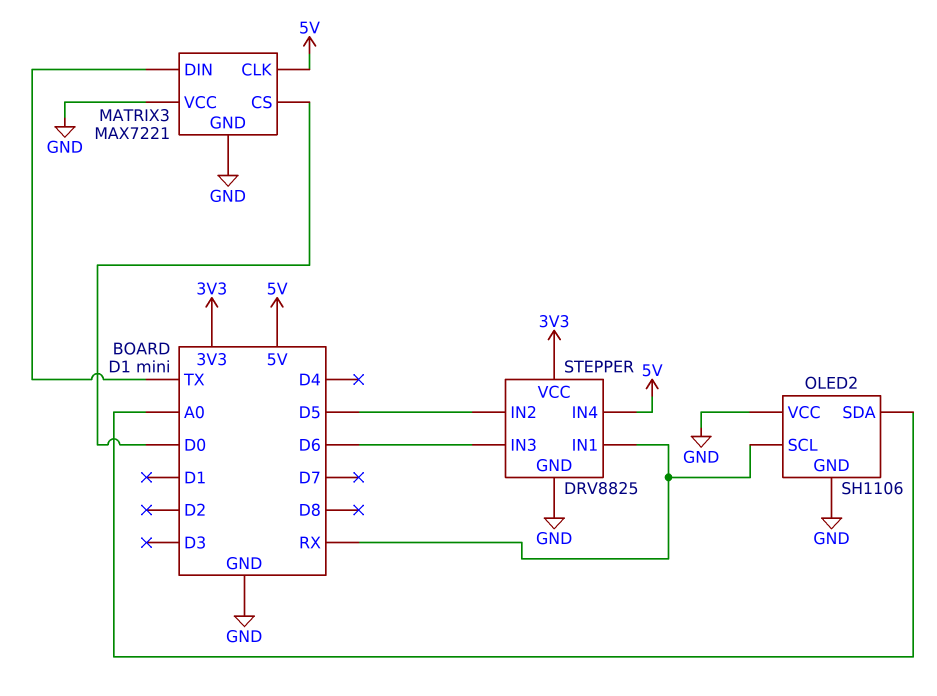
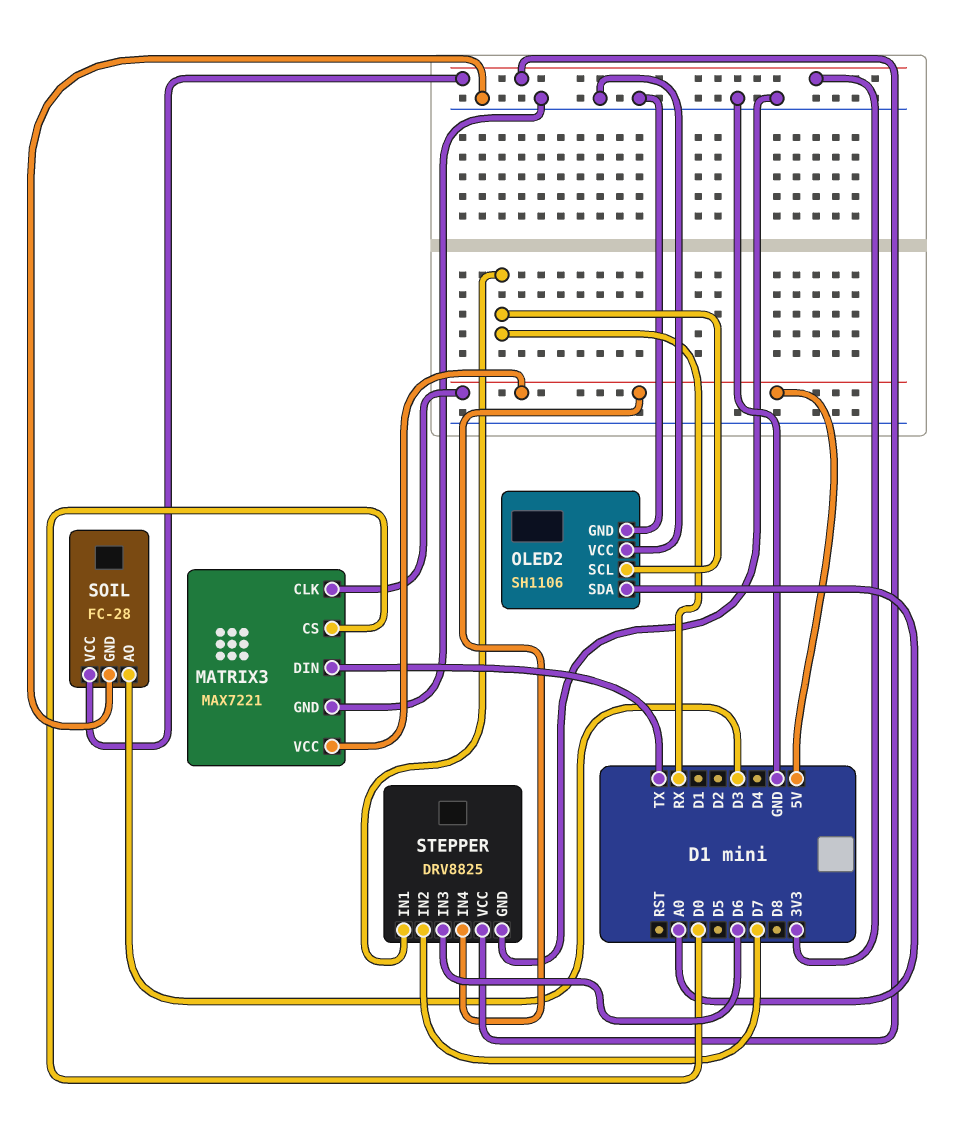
MATRIX3 pin VCC: GND -> 5V
SOIL: none -> FC-28
SOIL pin AO: none -> D3
SOIL pin GND: none -> GND
SOIL pin VCC: none -> 3V3
STEPPER pin IN2: D5 -> D7

